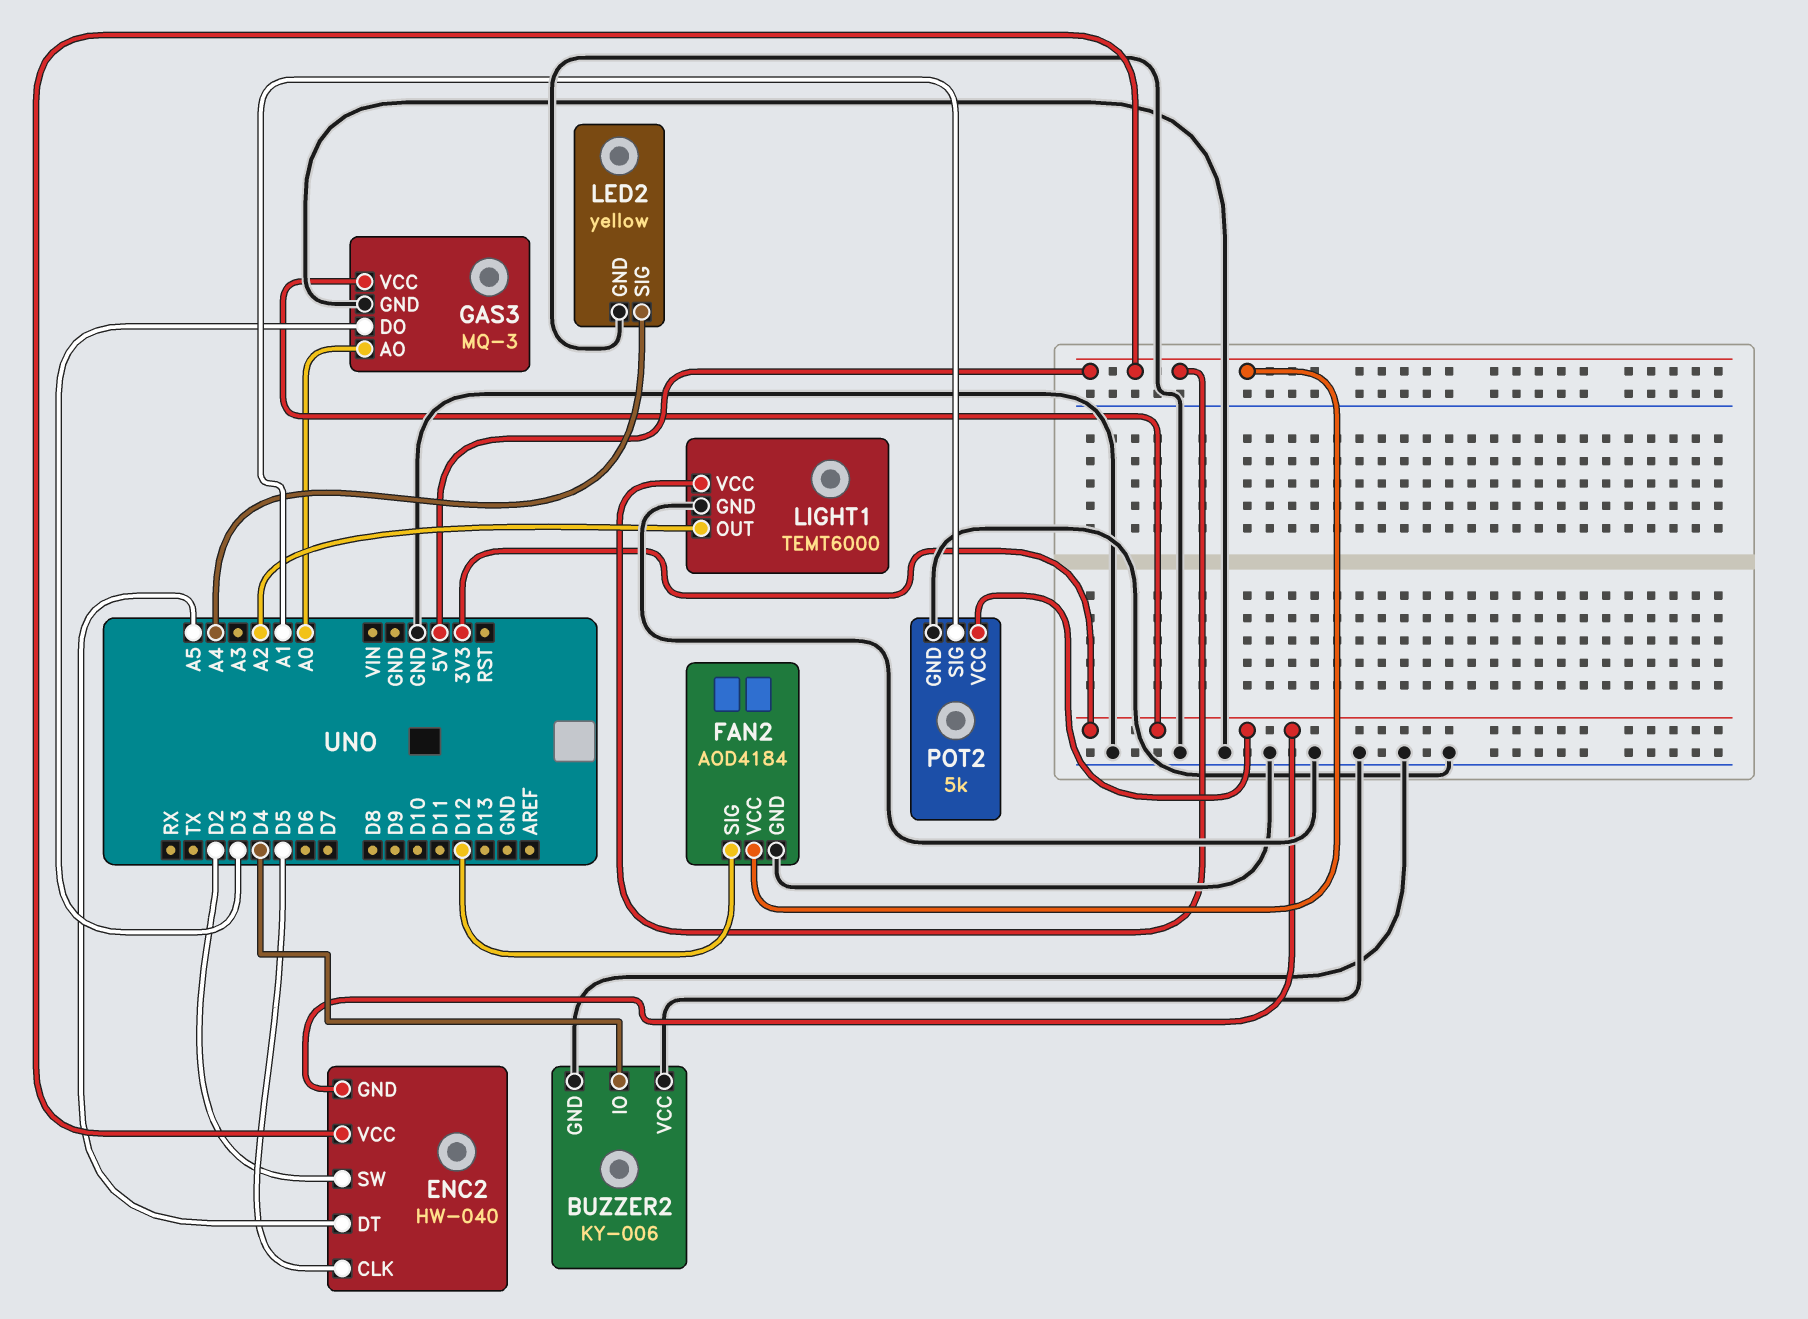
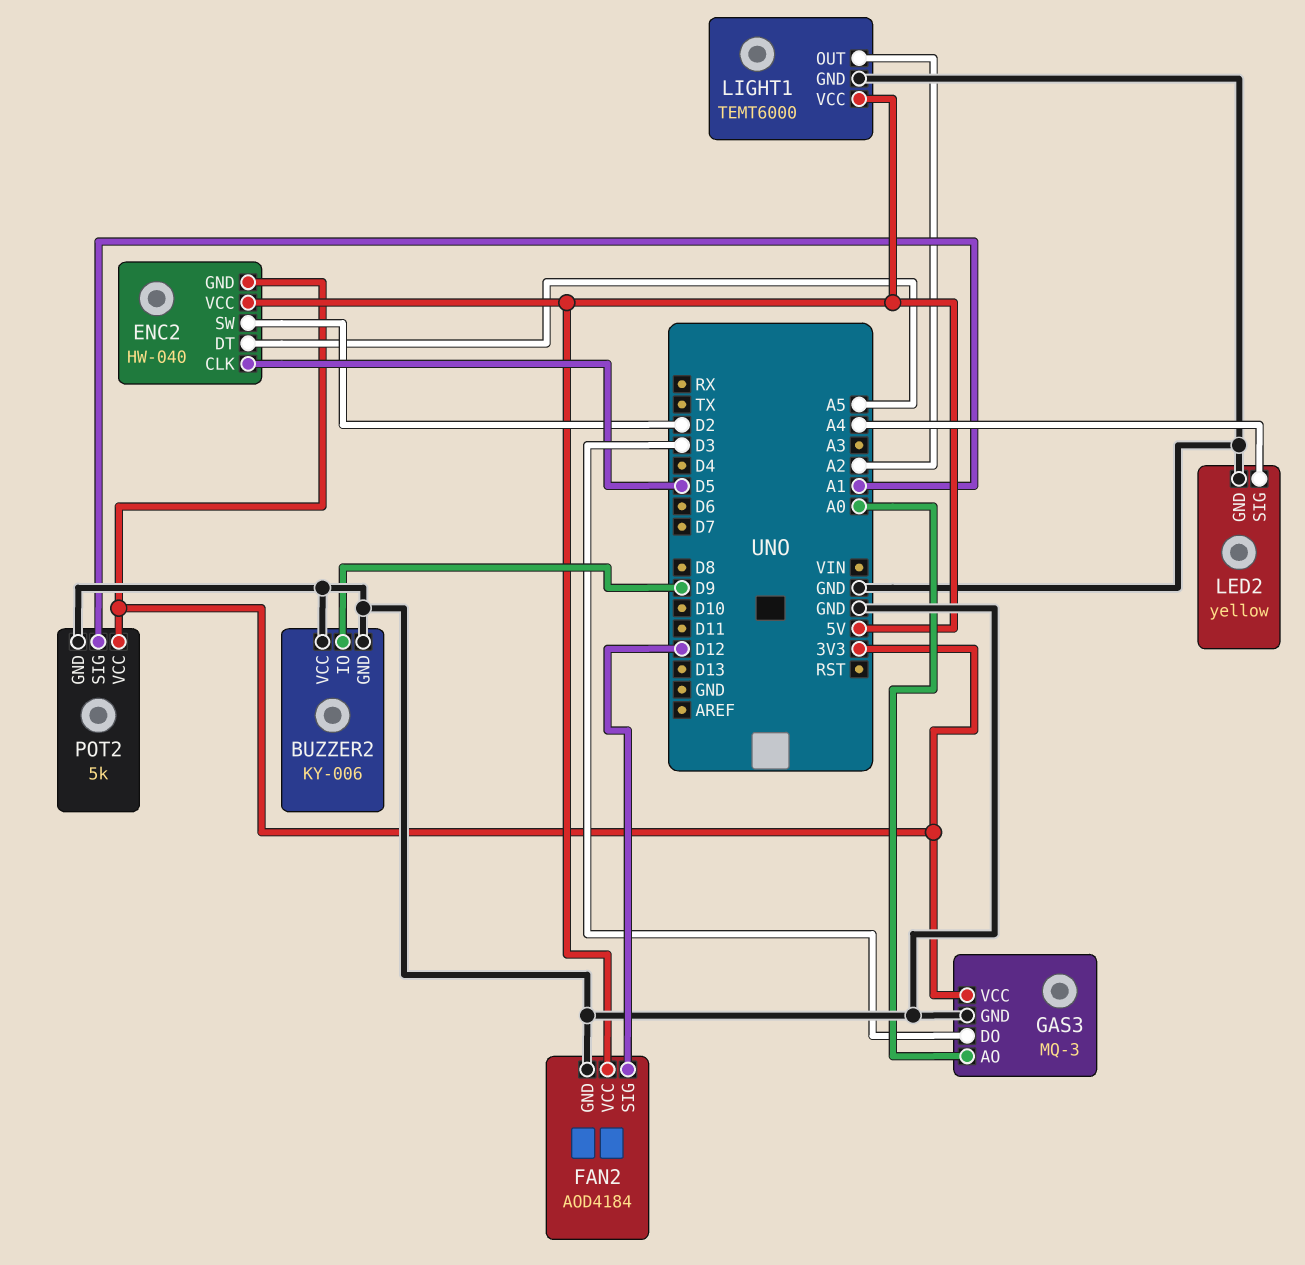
BUZZER2 pin IO: D4 -> D9

